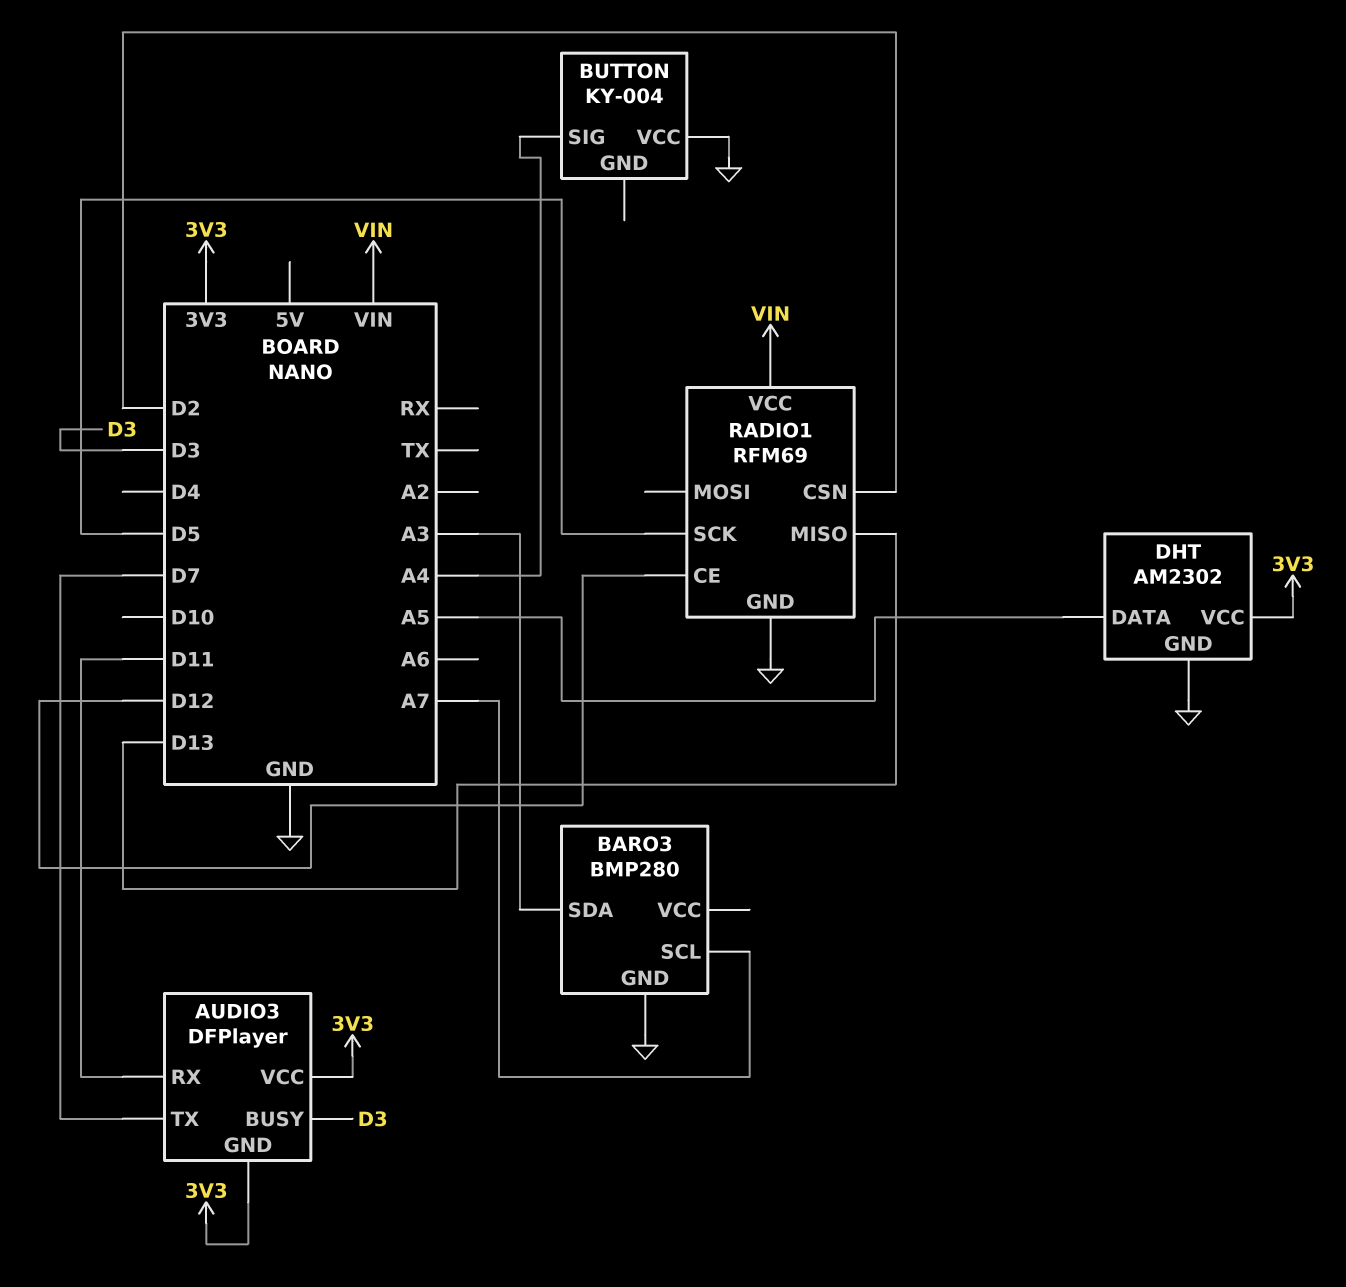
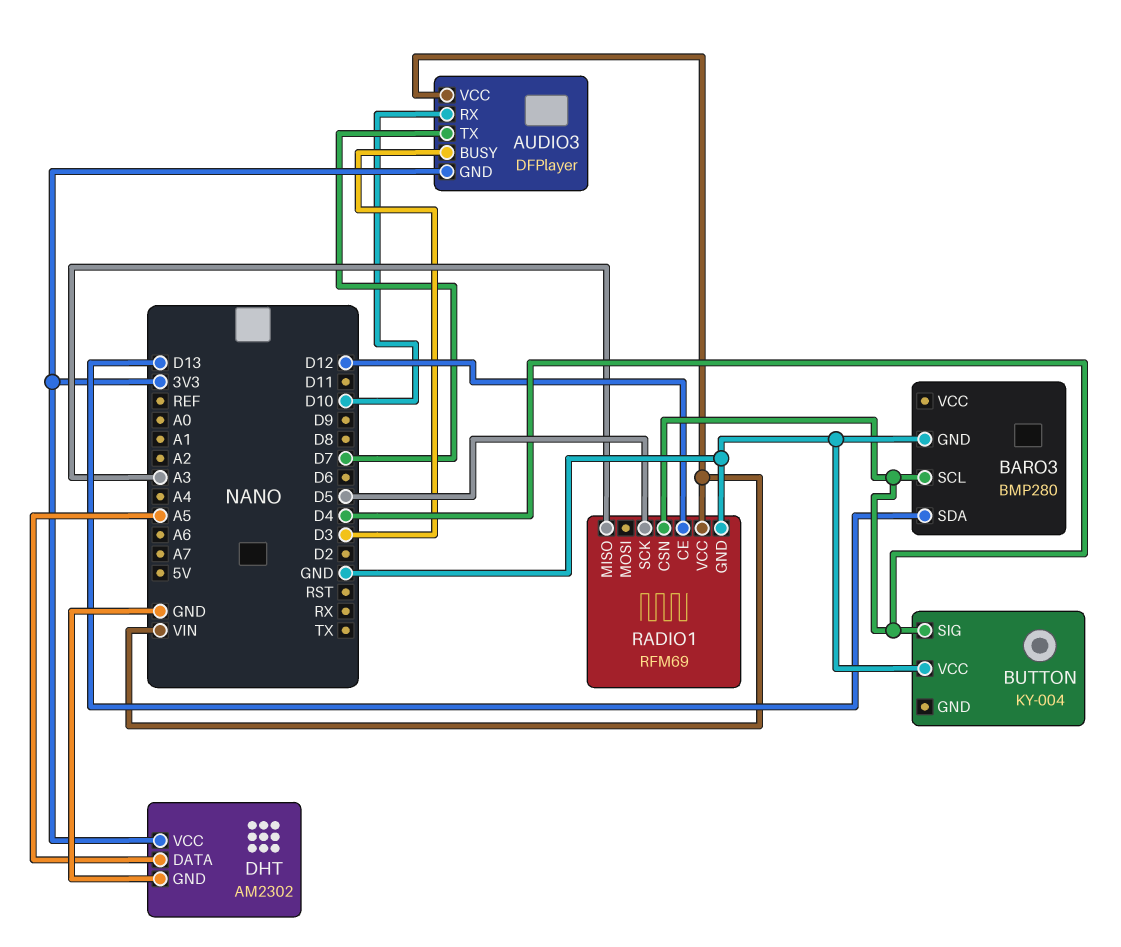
AUDIO3 pin RX: D11 -> D10
AUDIO3 pin VCC: 3V3 -> VIN
BARO3 pin SCL: A7 -> D4
BARO3 pin SDA: A3 -> D13
BUTTON pin SIG: A4 -> D4
RADIO1 pin CSN: D2 -> D4
RADIO1 pin MISO: D13 -> A3

